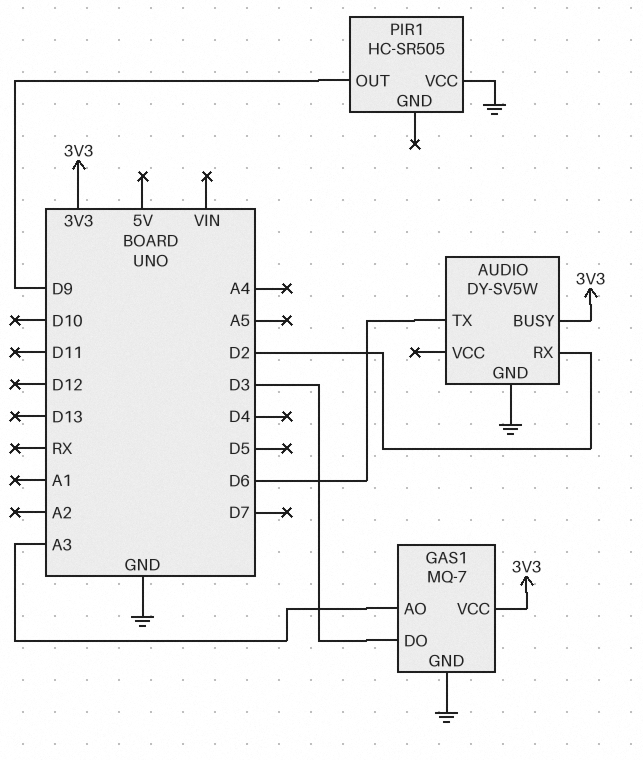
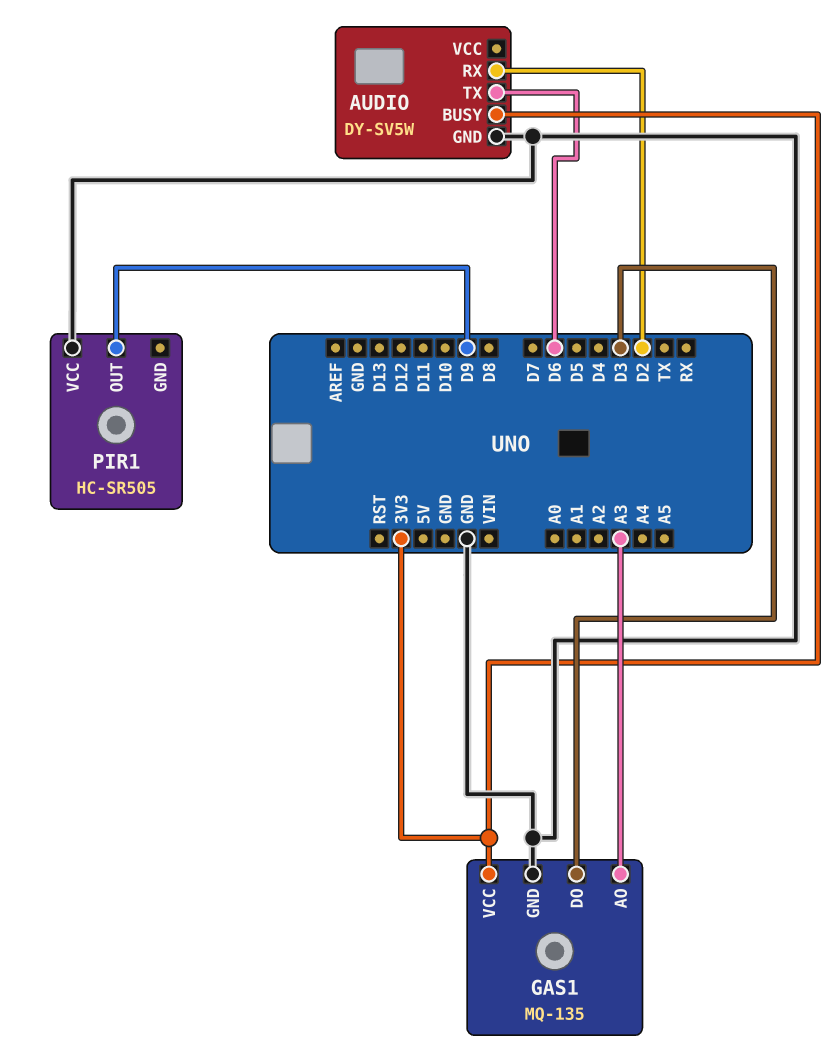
GAS1: MQ-7 -> MQ-135

